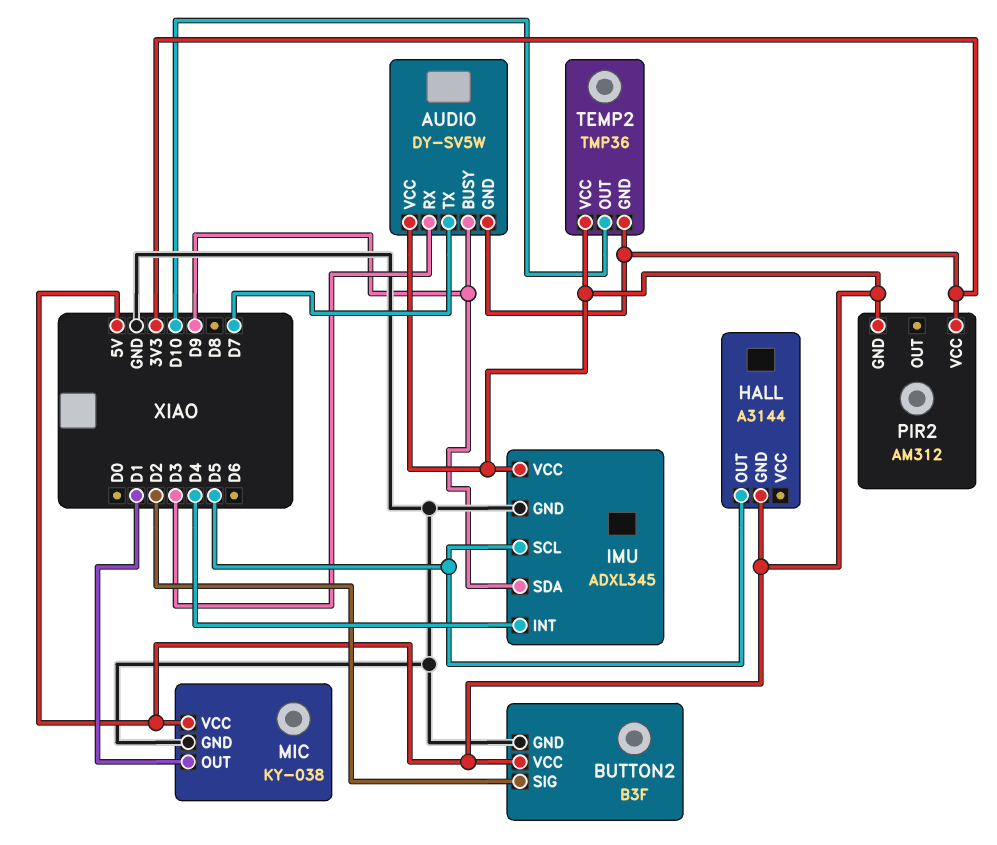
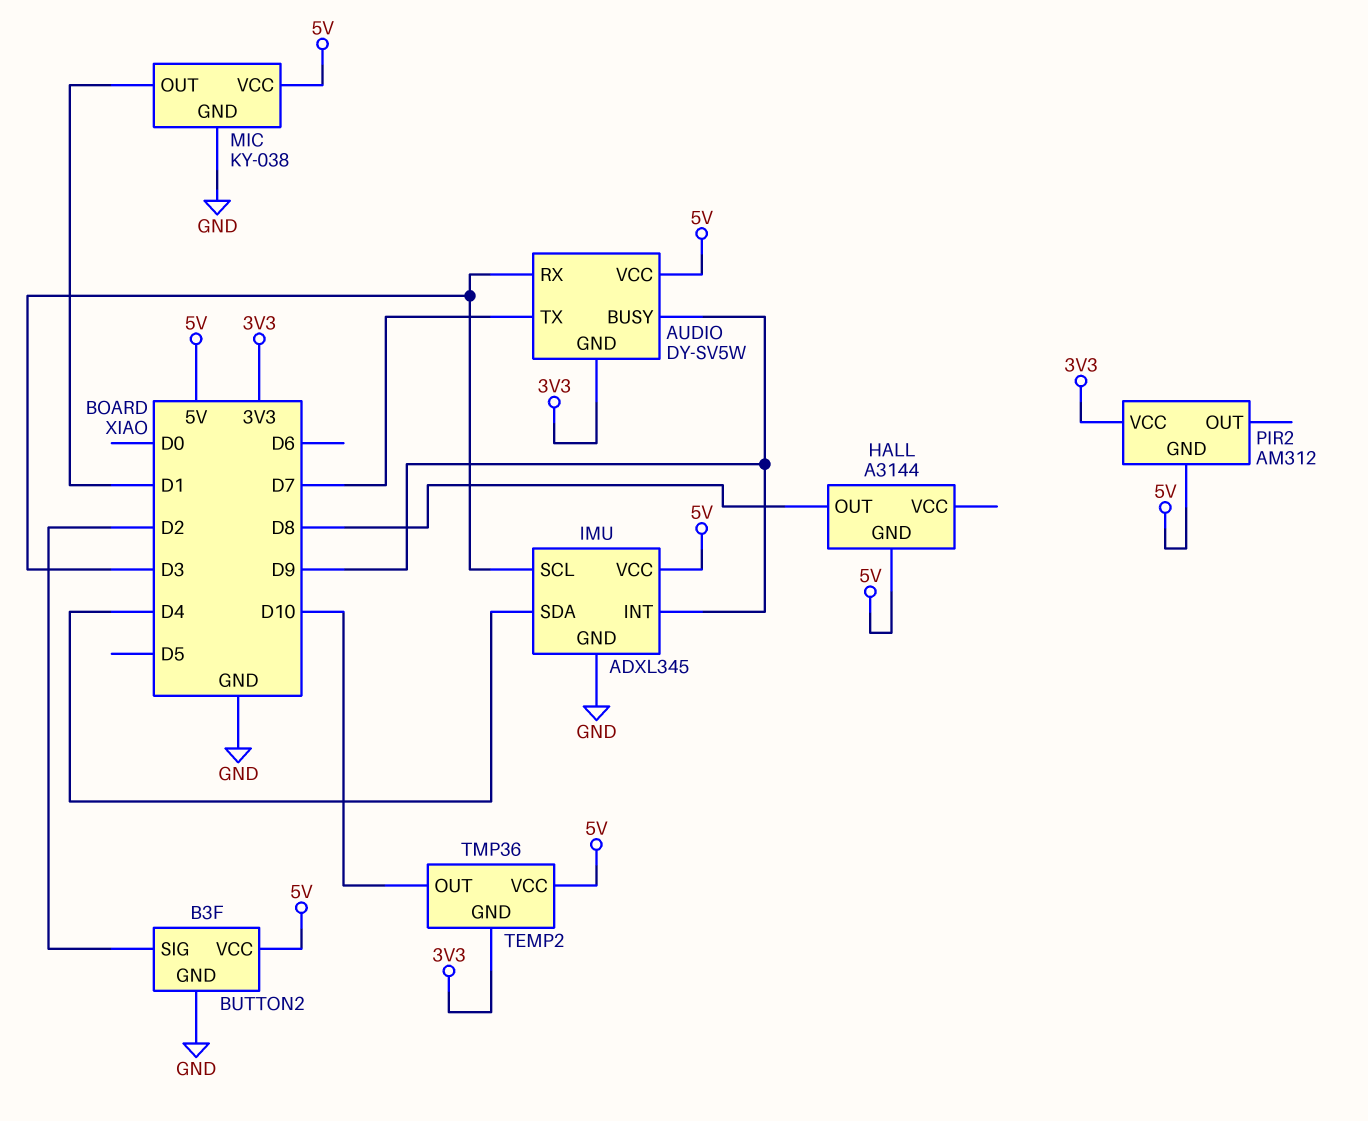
HALL pin OUT: D5 -> D8
IMU pin INT: D4 -> D9
IMU pin SCL: D5 -> D3
IMU pin SDA: D9 -> D4

